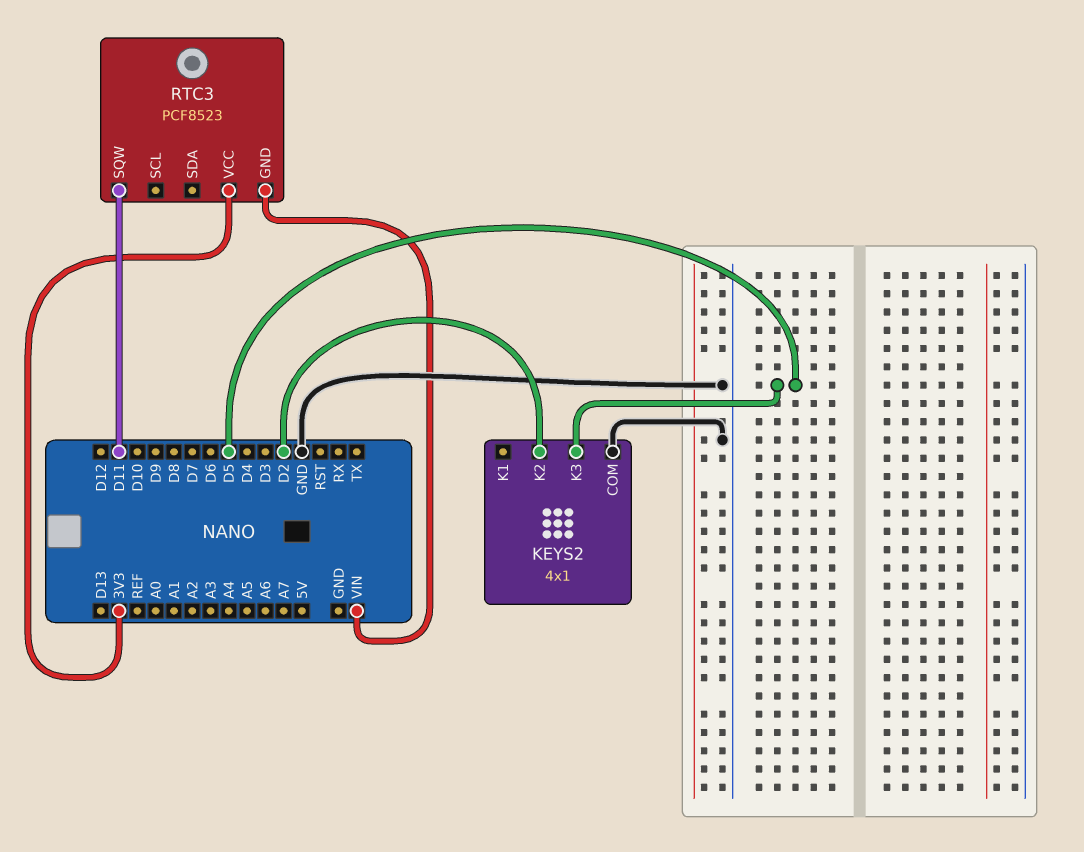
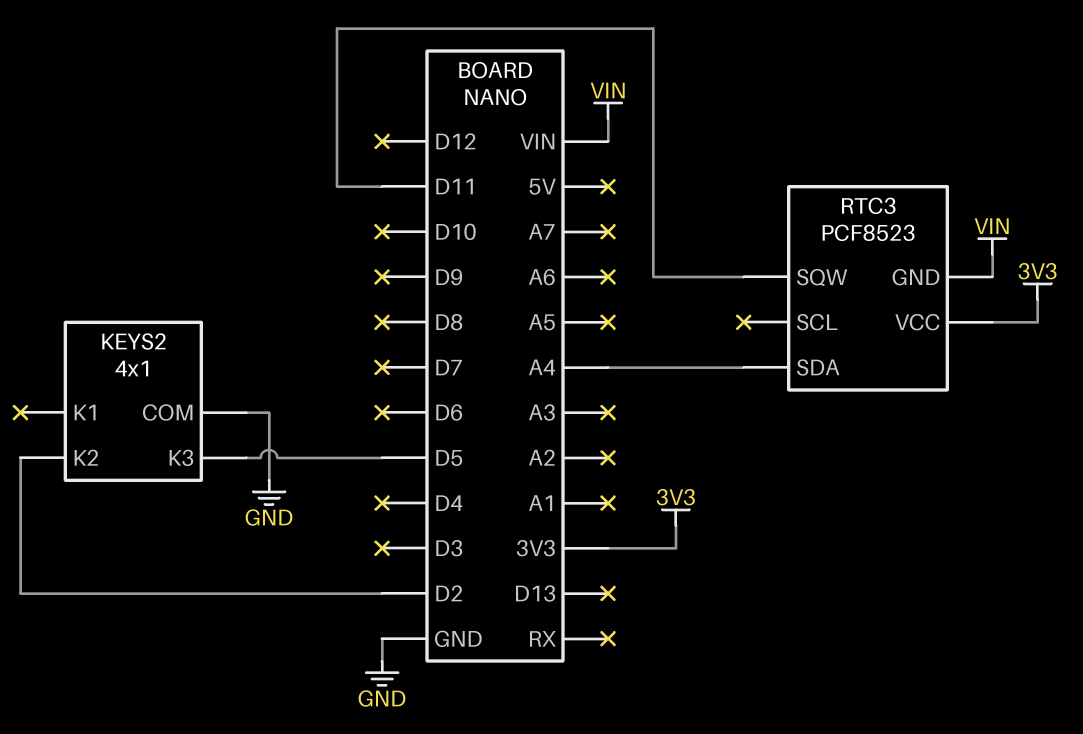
RTC3 pin SDA: none -> A4

